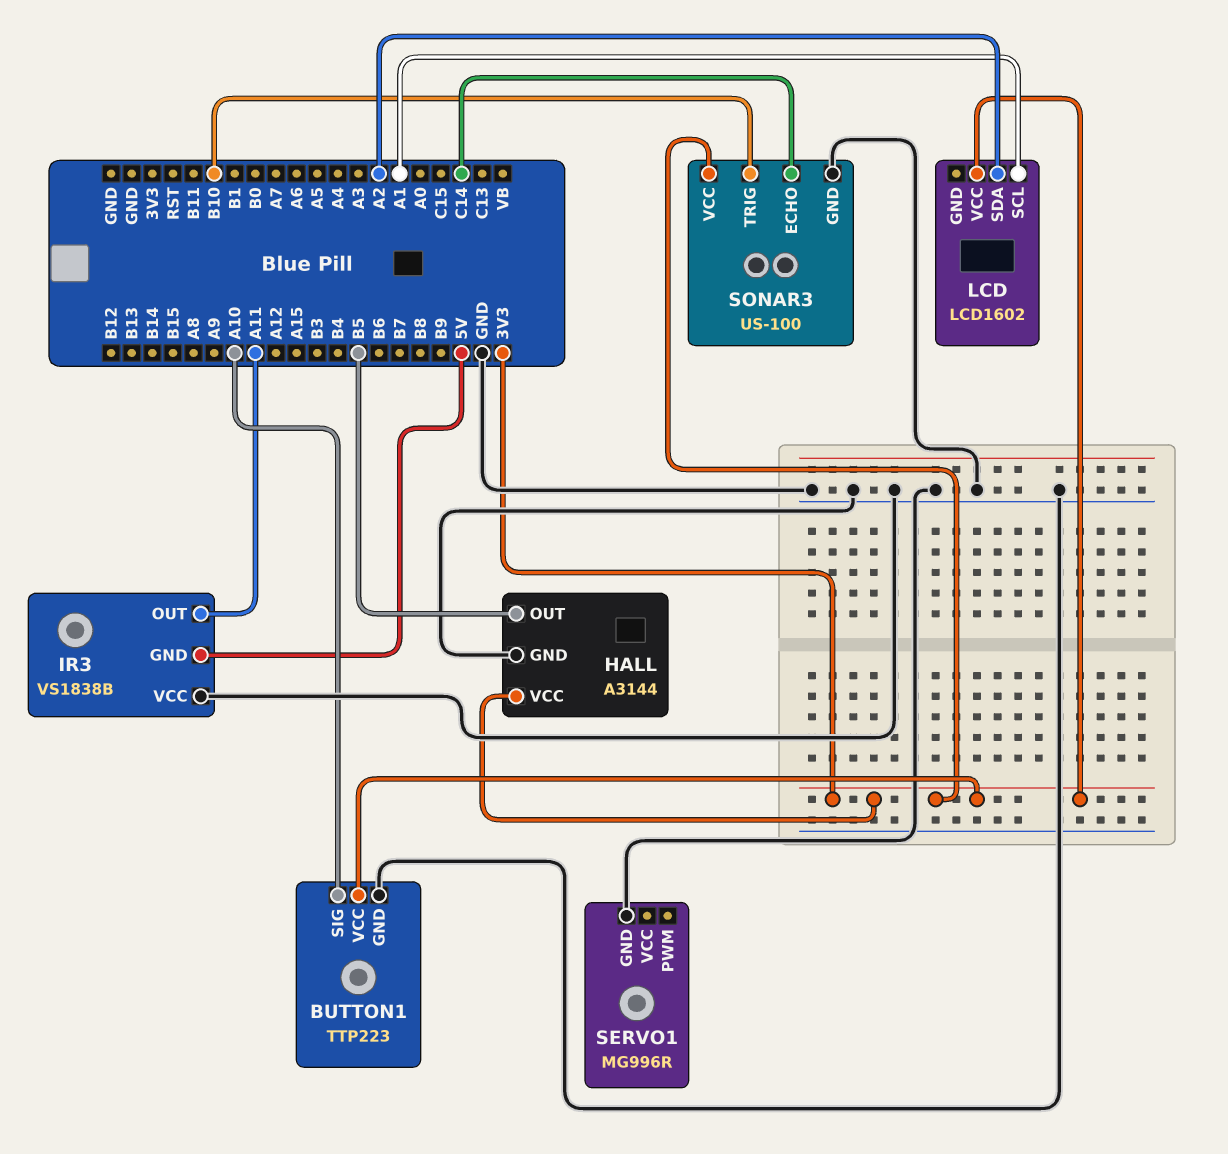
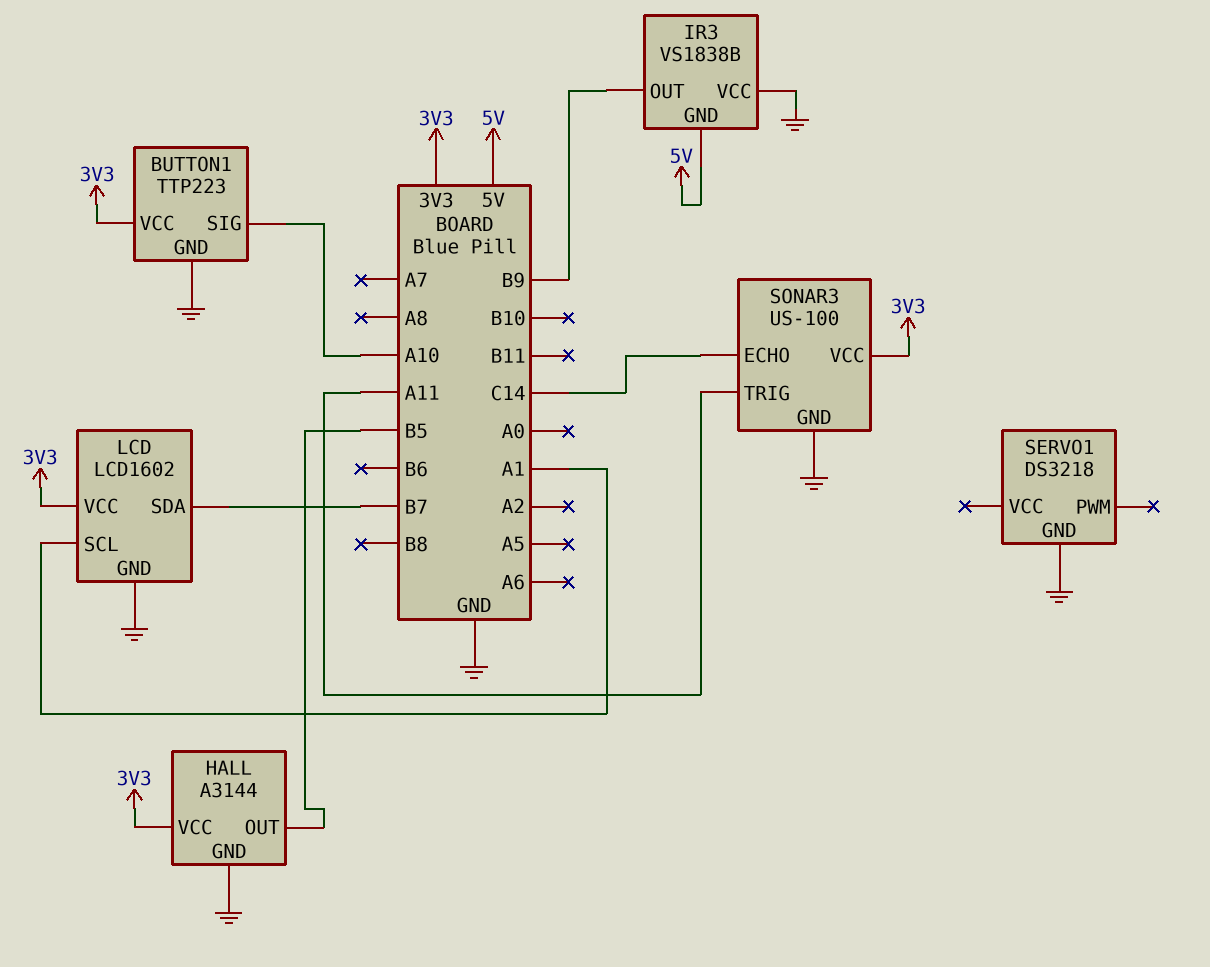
IR3 pin OUT: A11 -> B9
LCD pin GND: none -> GND
LCD pin SDA: A2 -> B7
SERVO1: MG996R -> DS3218
SONAR3 pin TRIG: B10 -> A11

